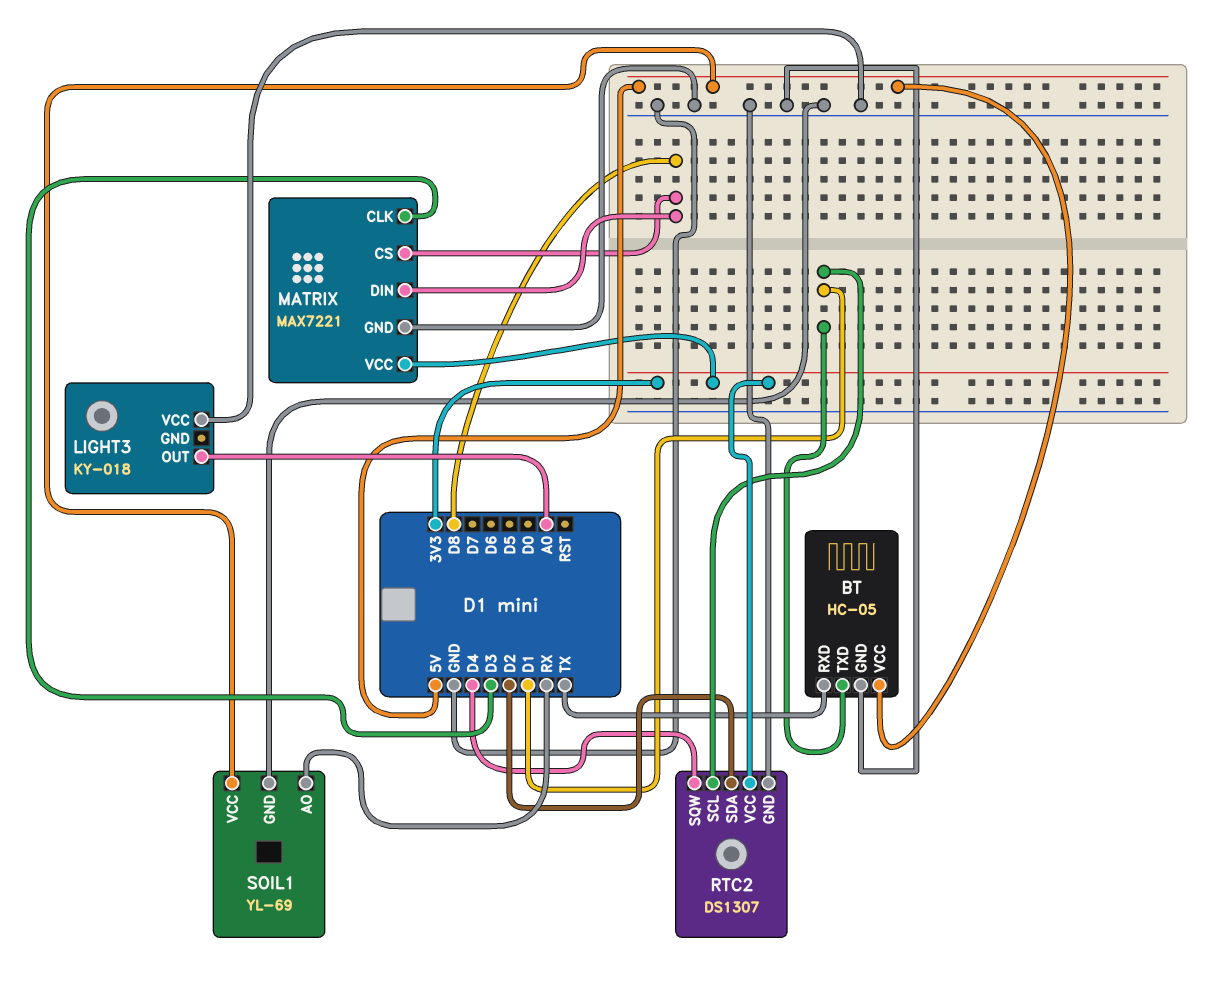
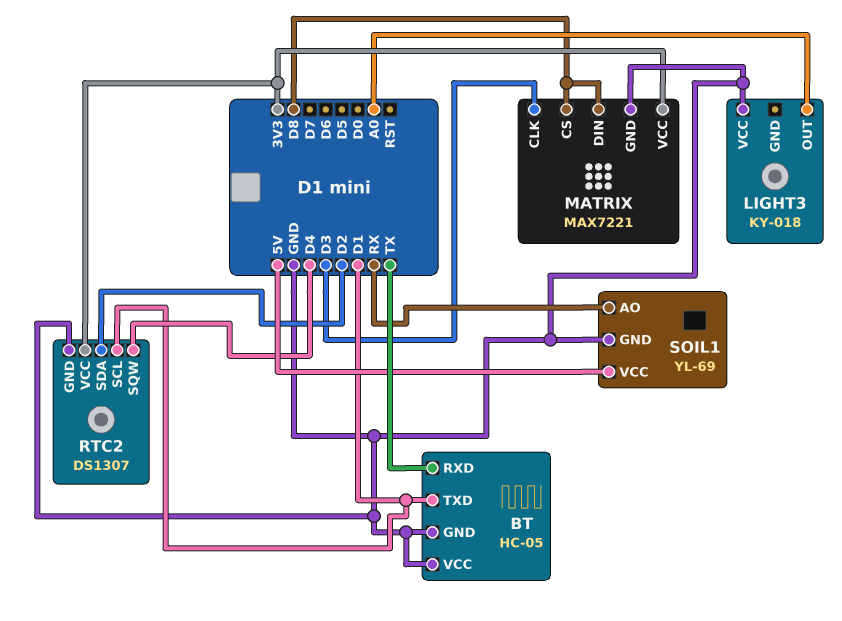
BT pin VCC: 5V -> GND

